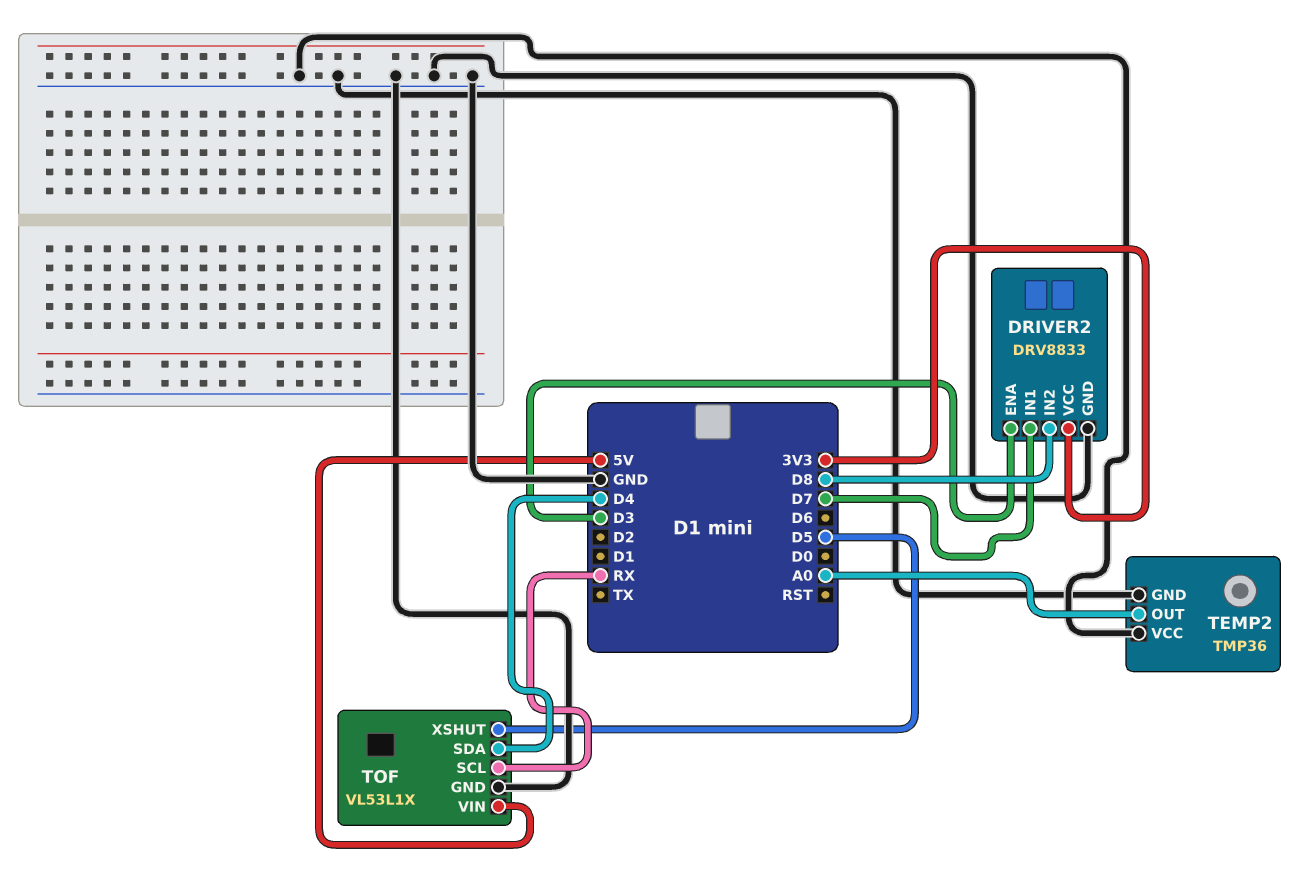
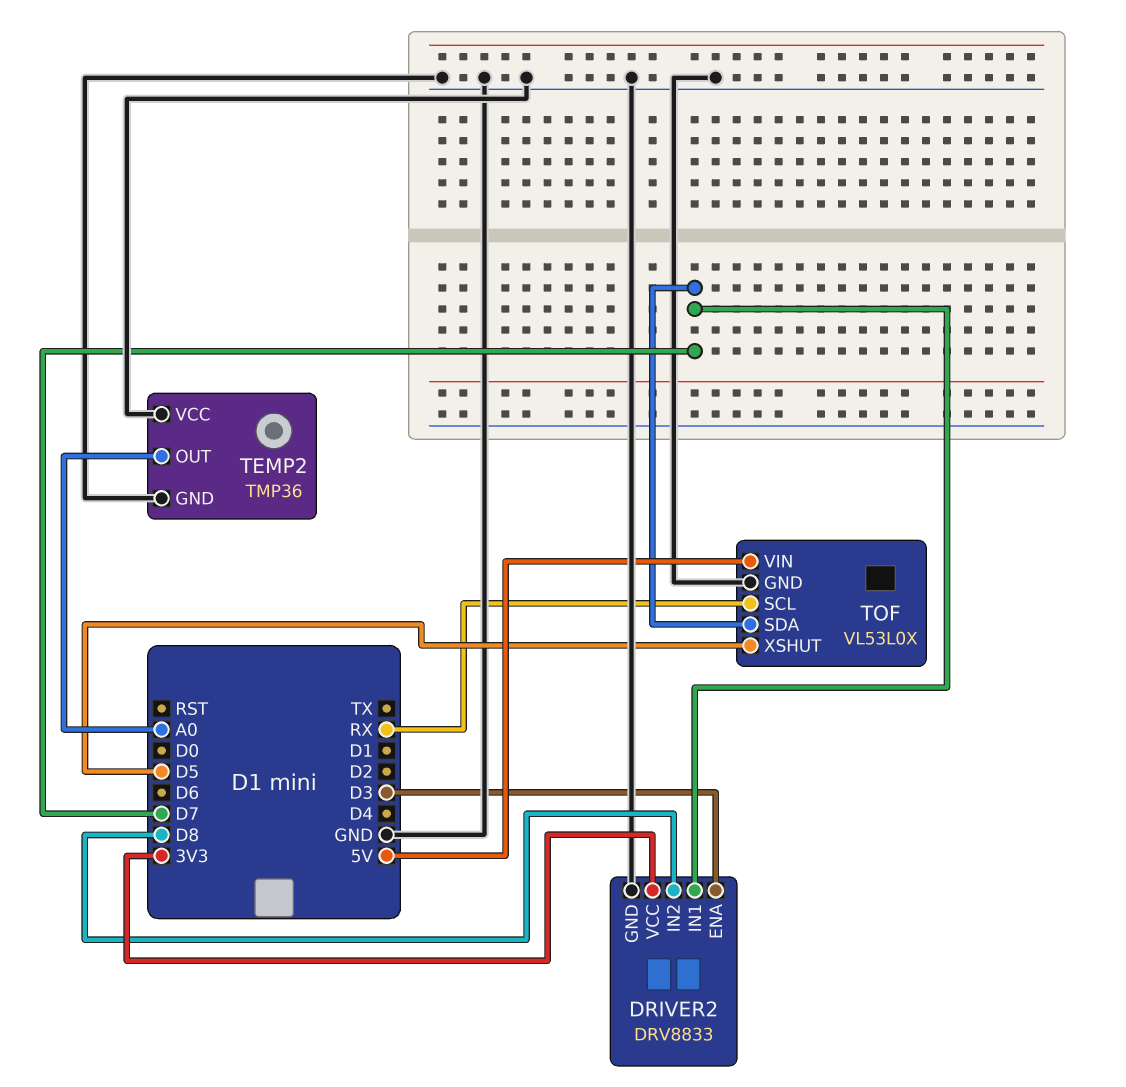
TOF: VL53L1X -> VL53L0X
TOF pin SDA: D4 -> D7

